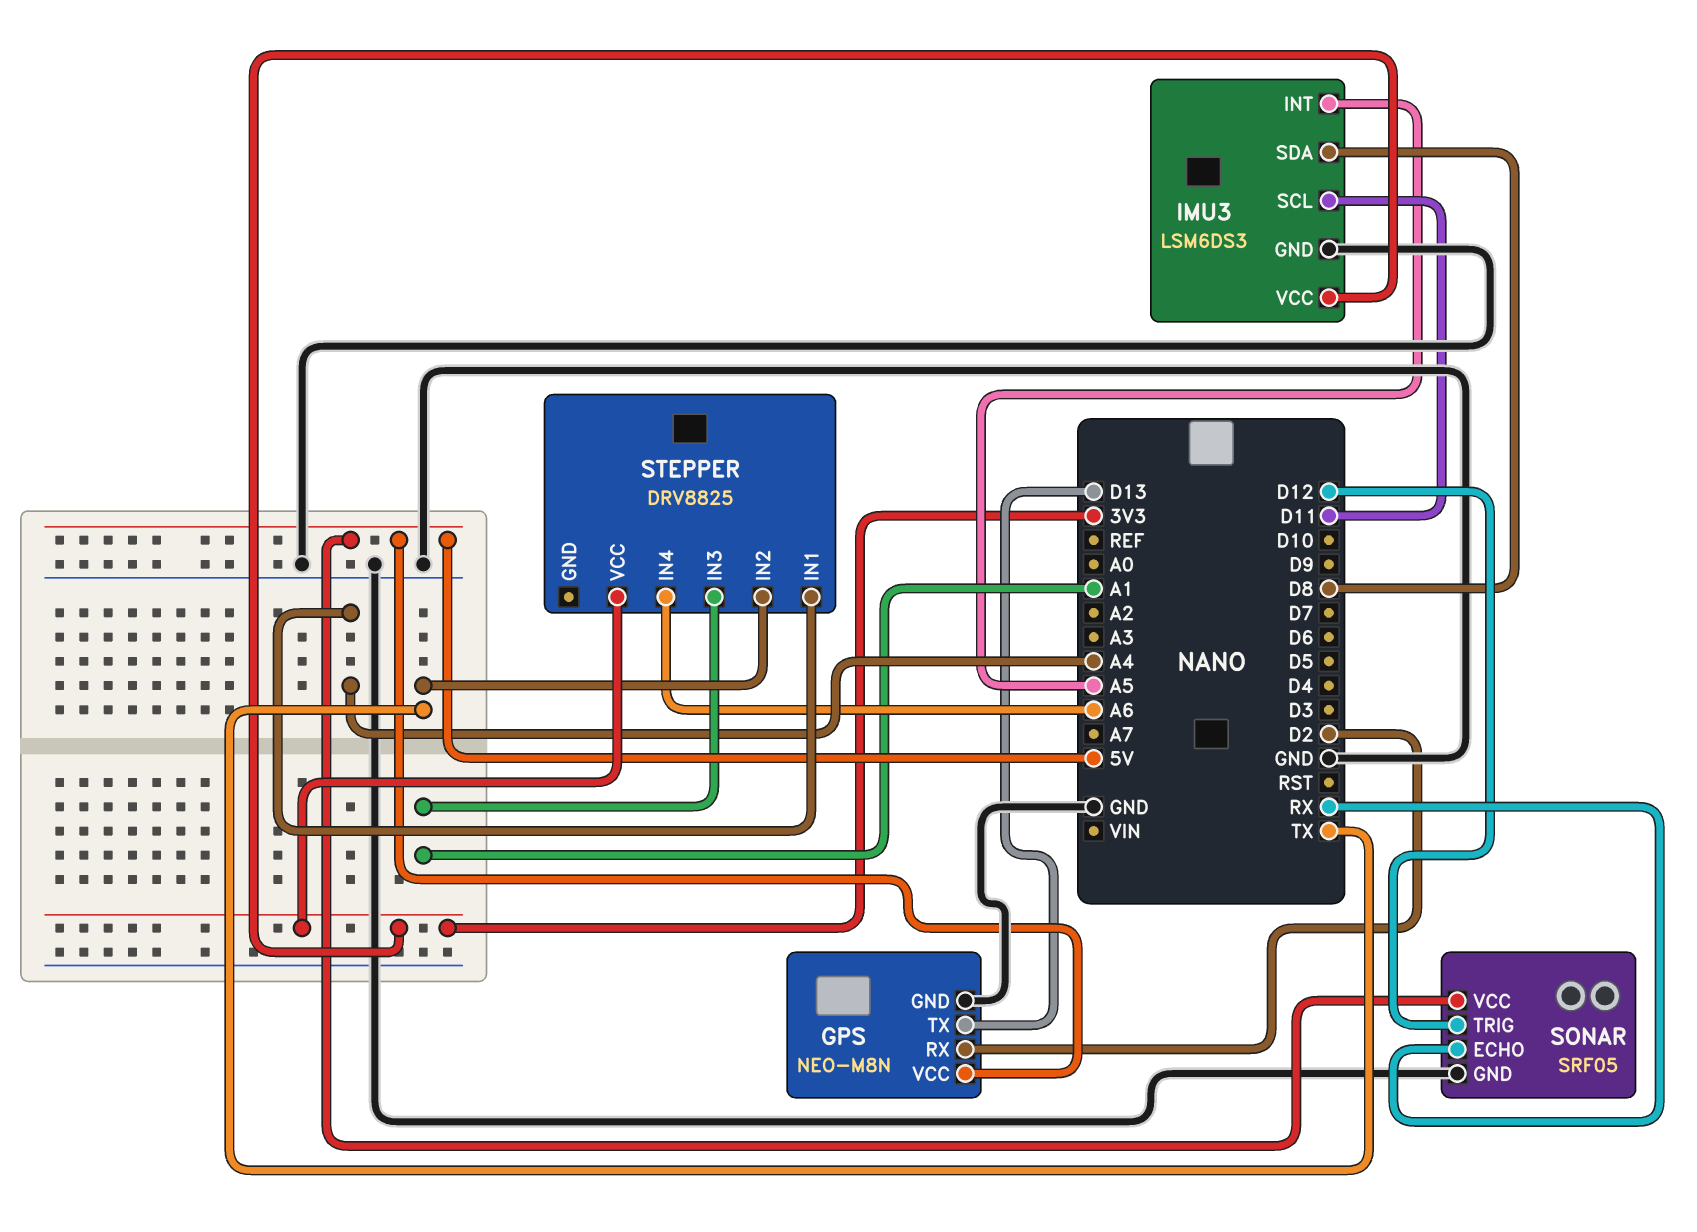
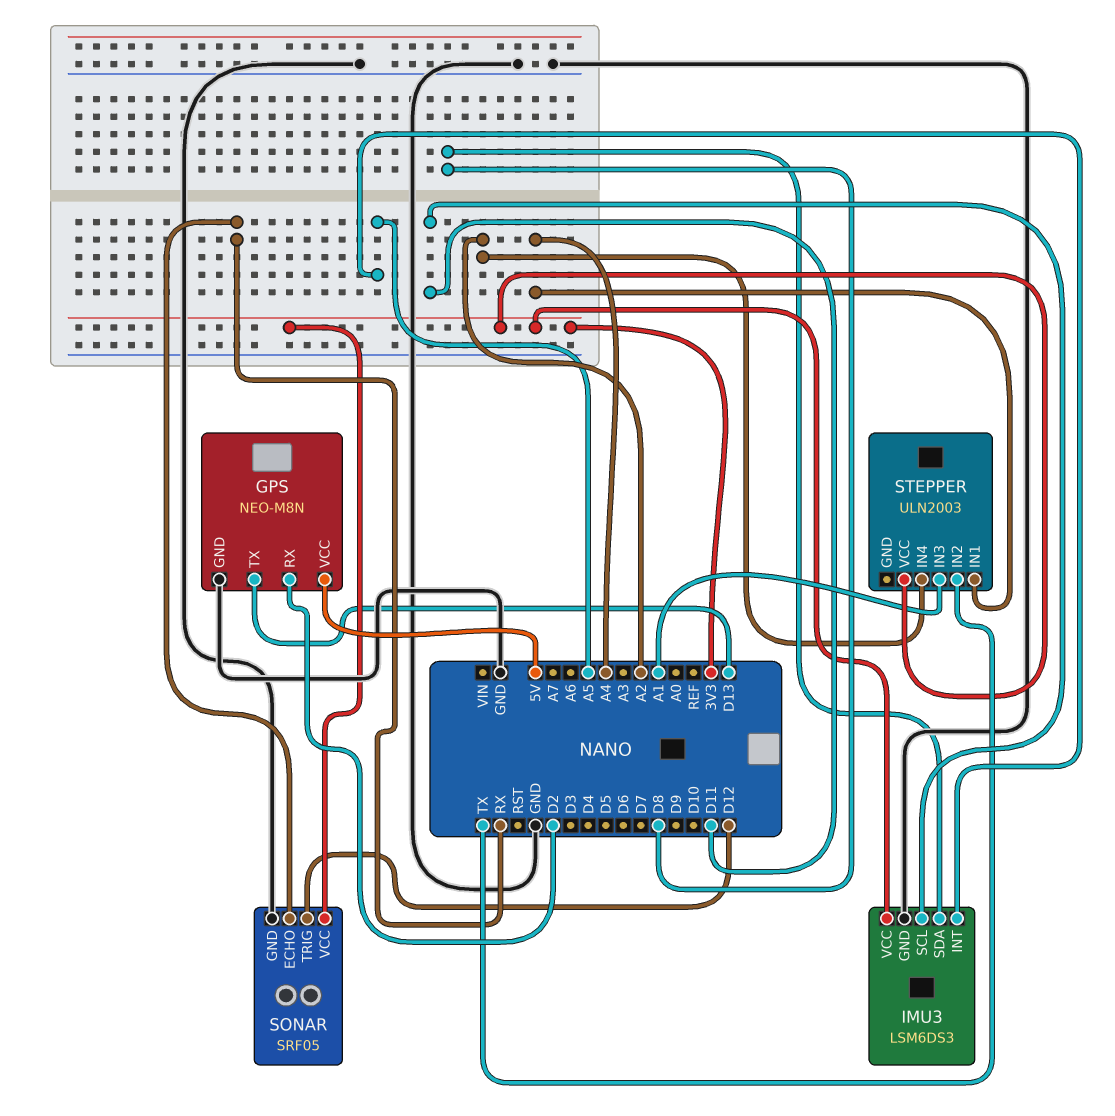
SONAR pin VCC: 5V -> 3V3
STEPPER: DRV8825 -> ULN2003
STEPPER pin IN4: A6 -> A2

